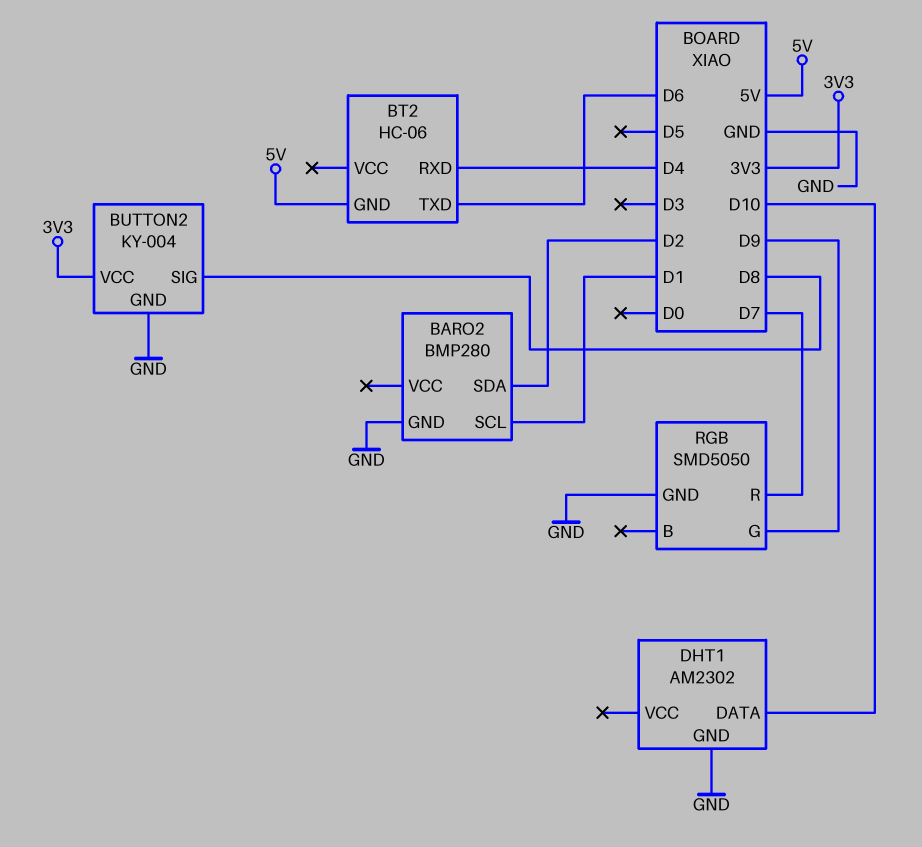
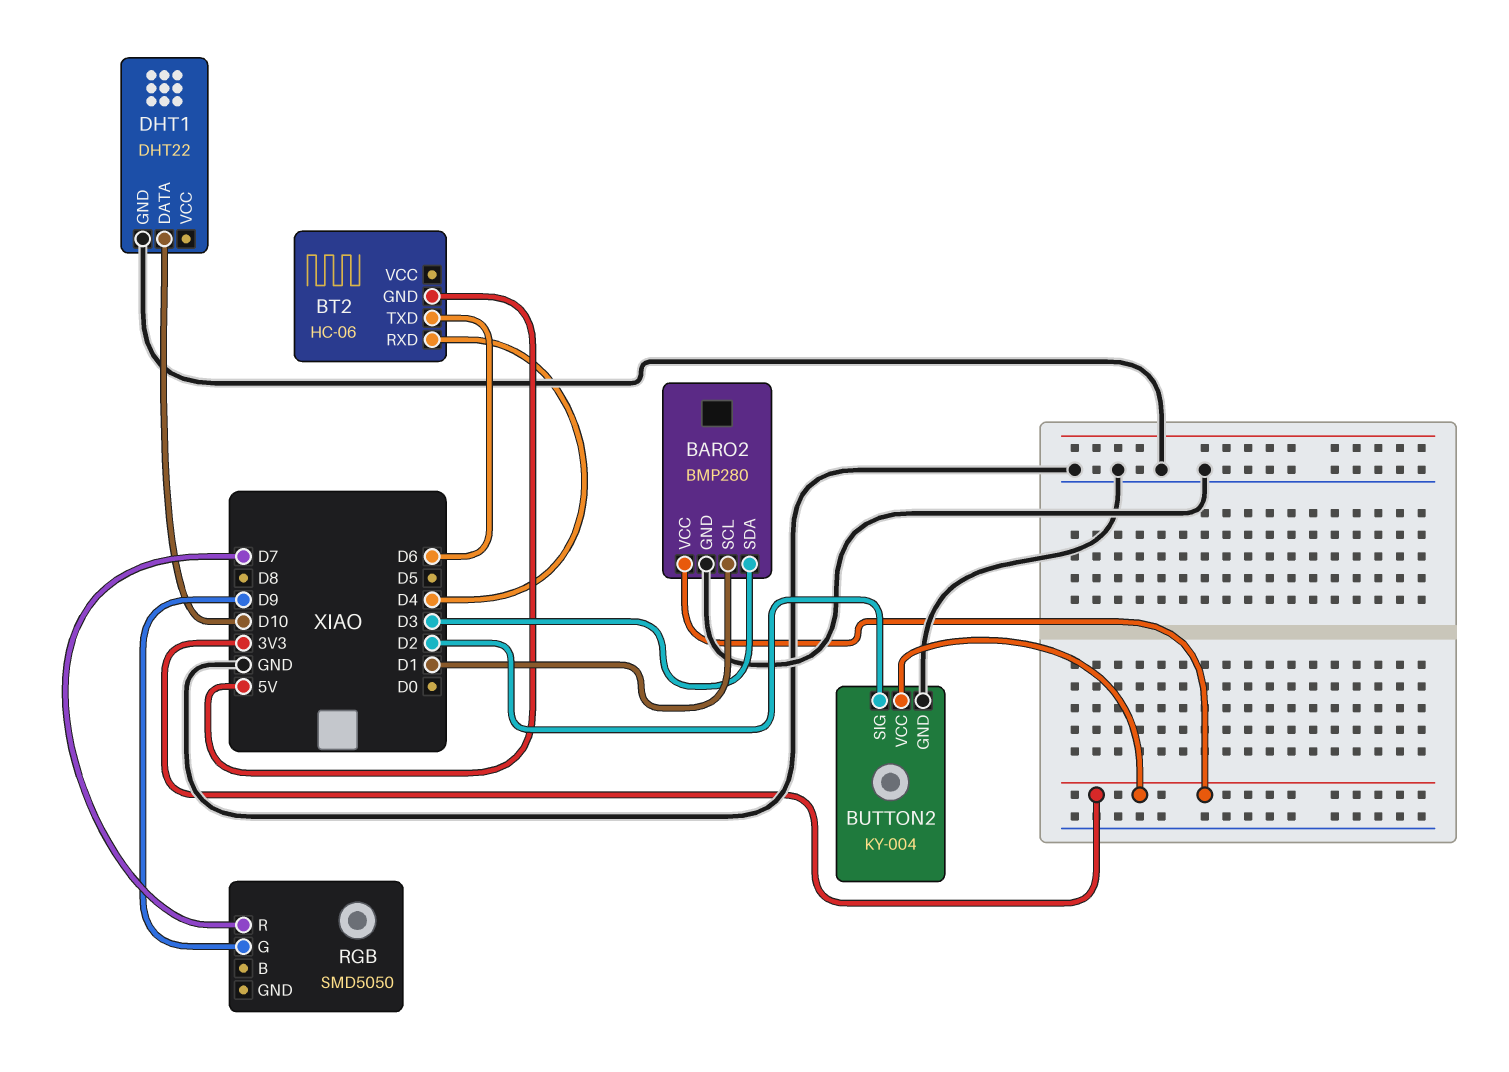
BARO2 pin SDA: D2 -> D3
BARO2 pin VCC: none -> 3V3
BUTTON2 pin SIG: D8 -> D2
DHT1: AM2302 -> DHT22
RGB pin GND: GND -> none

